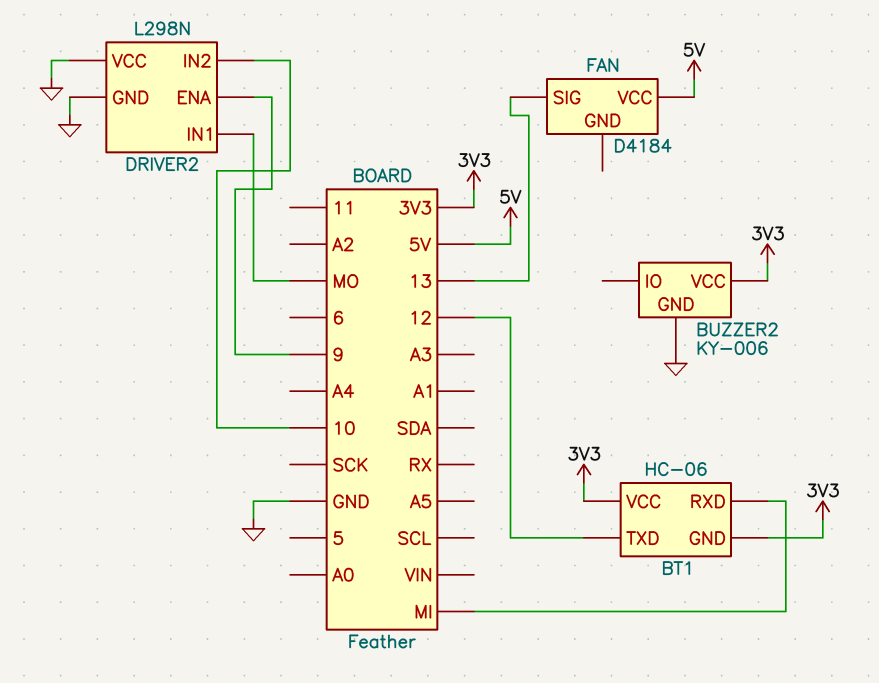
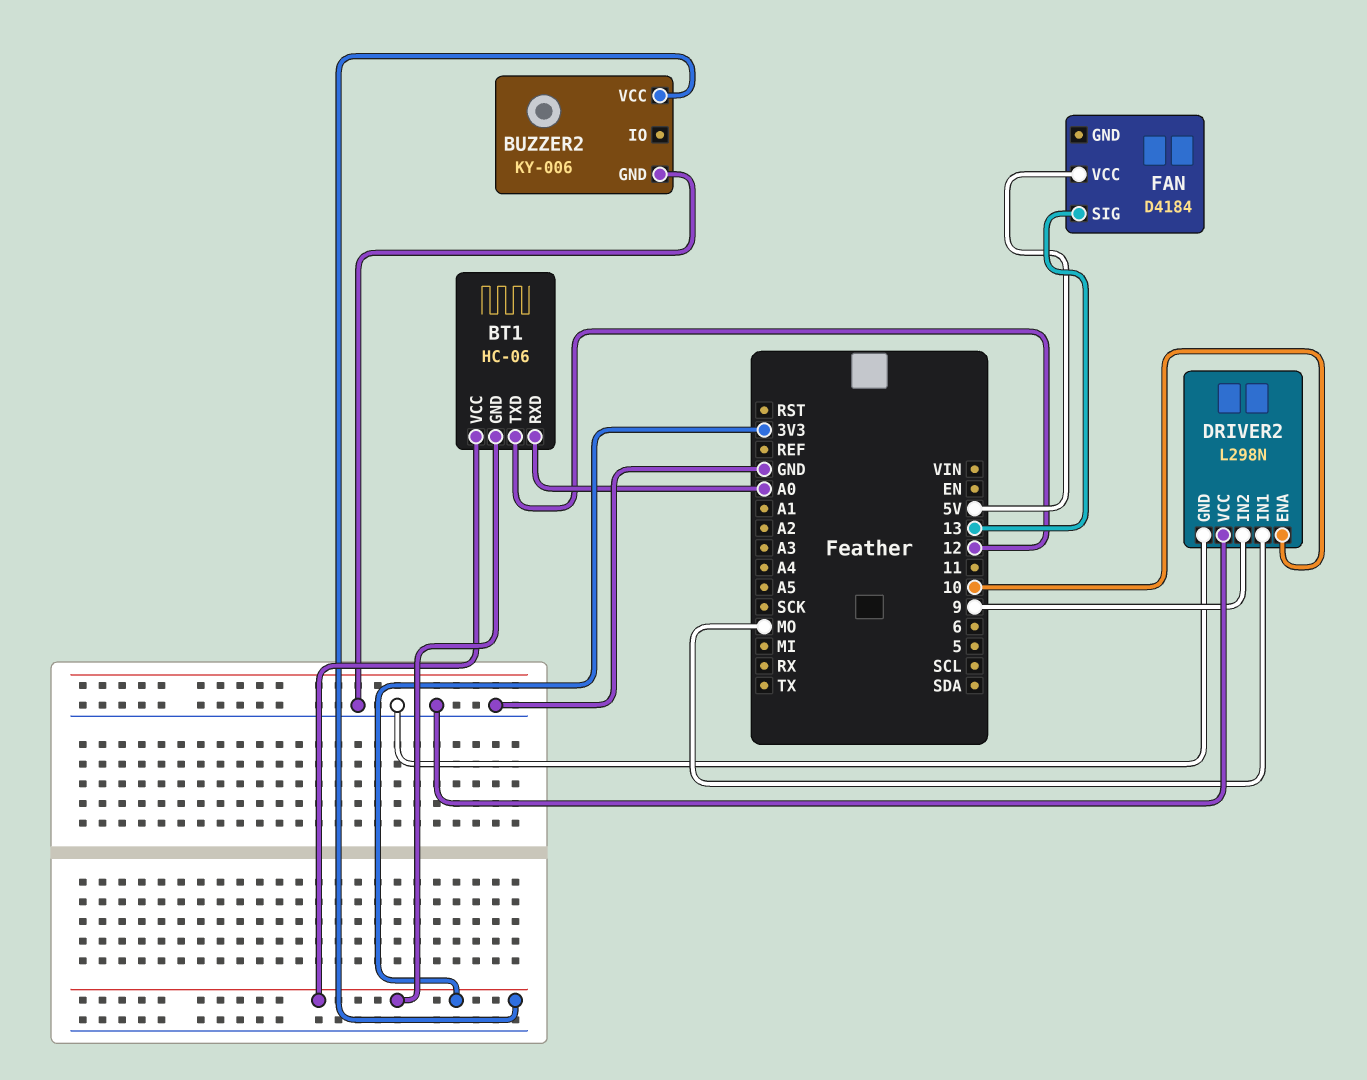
BT1 pin RXD: MI -> A0
DRIVER2 pin ENA: 9 -> 10
DRIVER2 pin IN2: 10 -> 9

